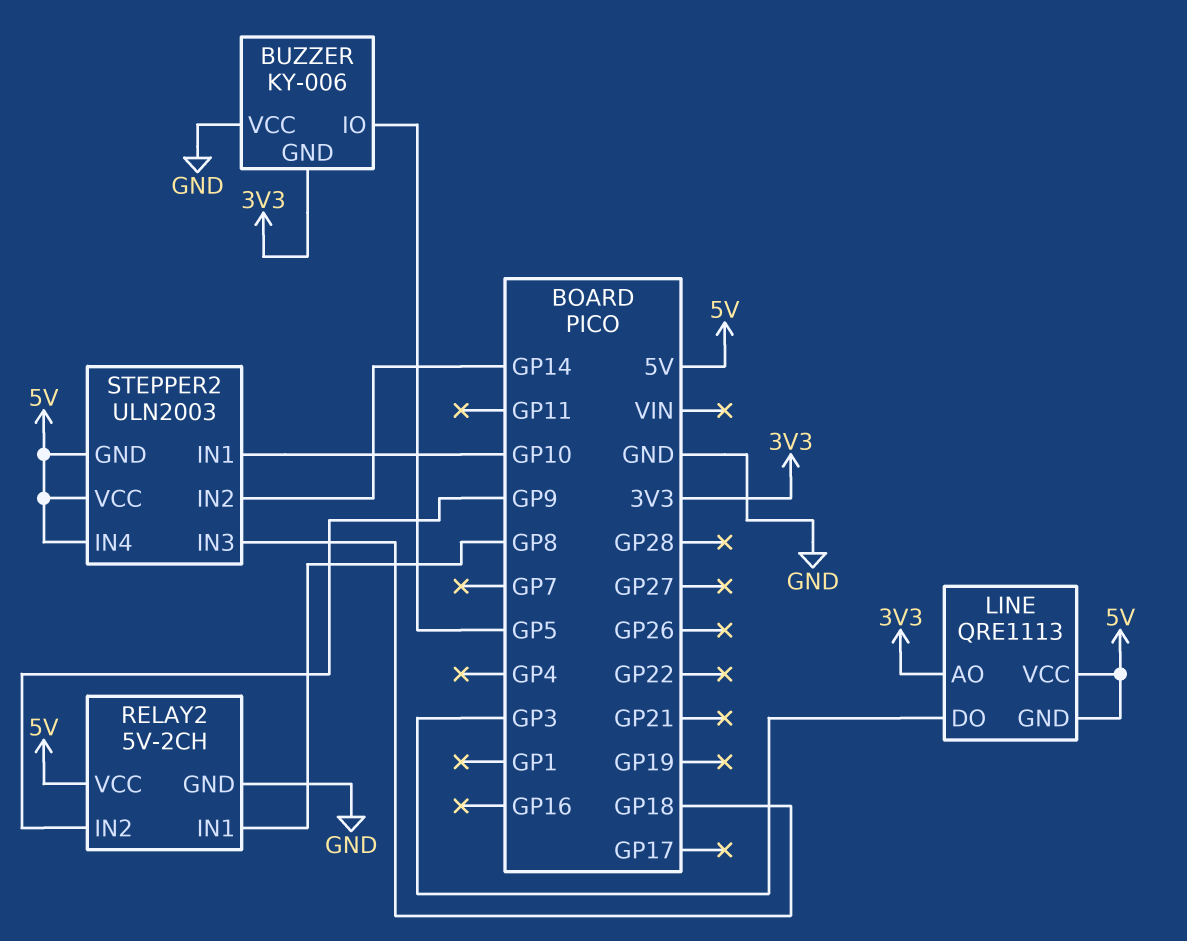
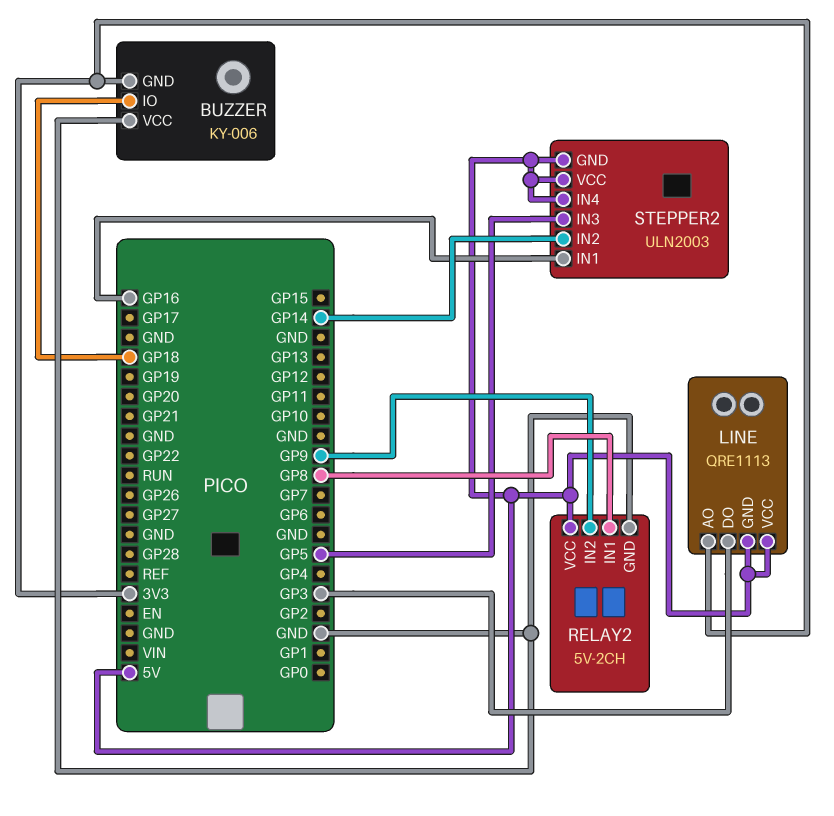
BUZZER pin IO: GP5 -> GP18
STEPPER2 pin IN1: GP10 -> GP16
STEPPER2 pin IN3: GP18 -> GP5

